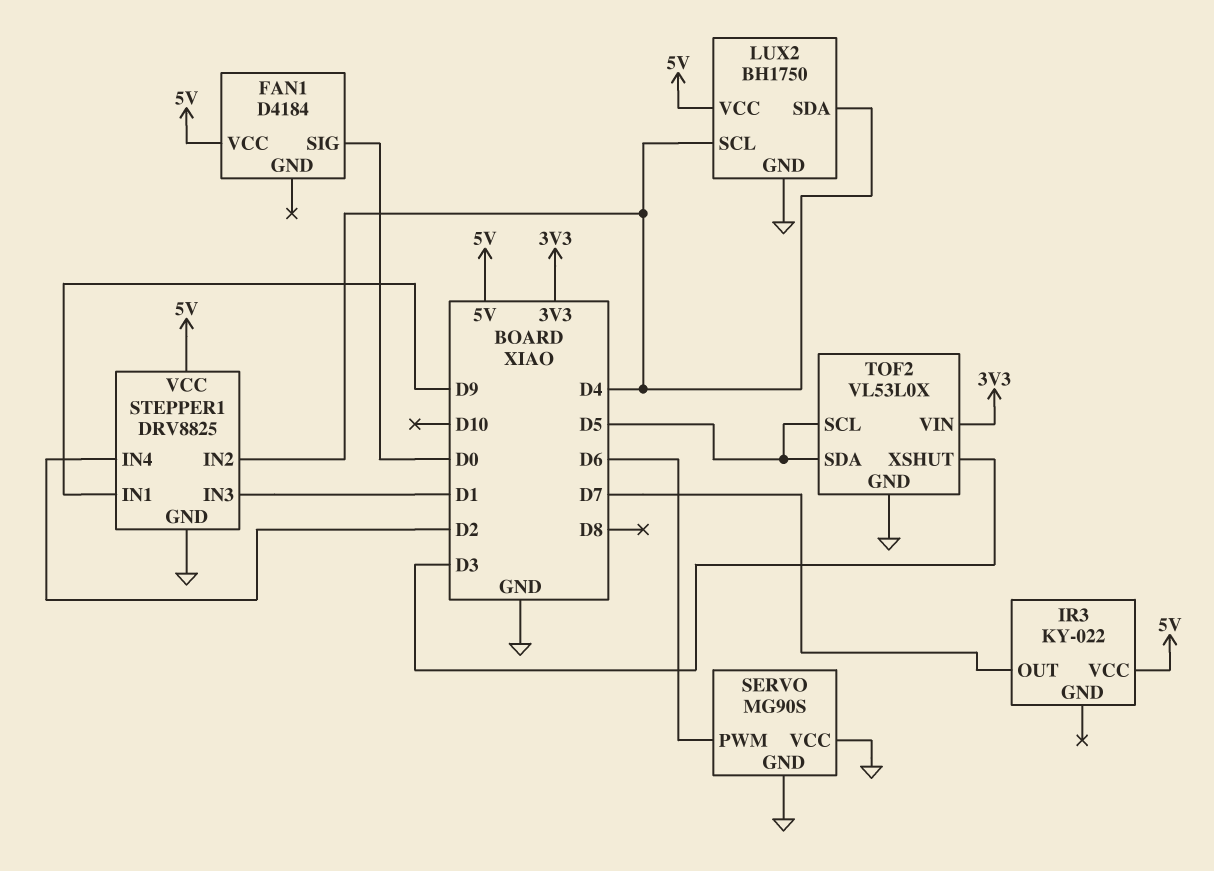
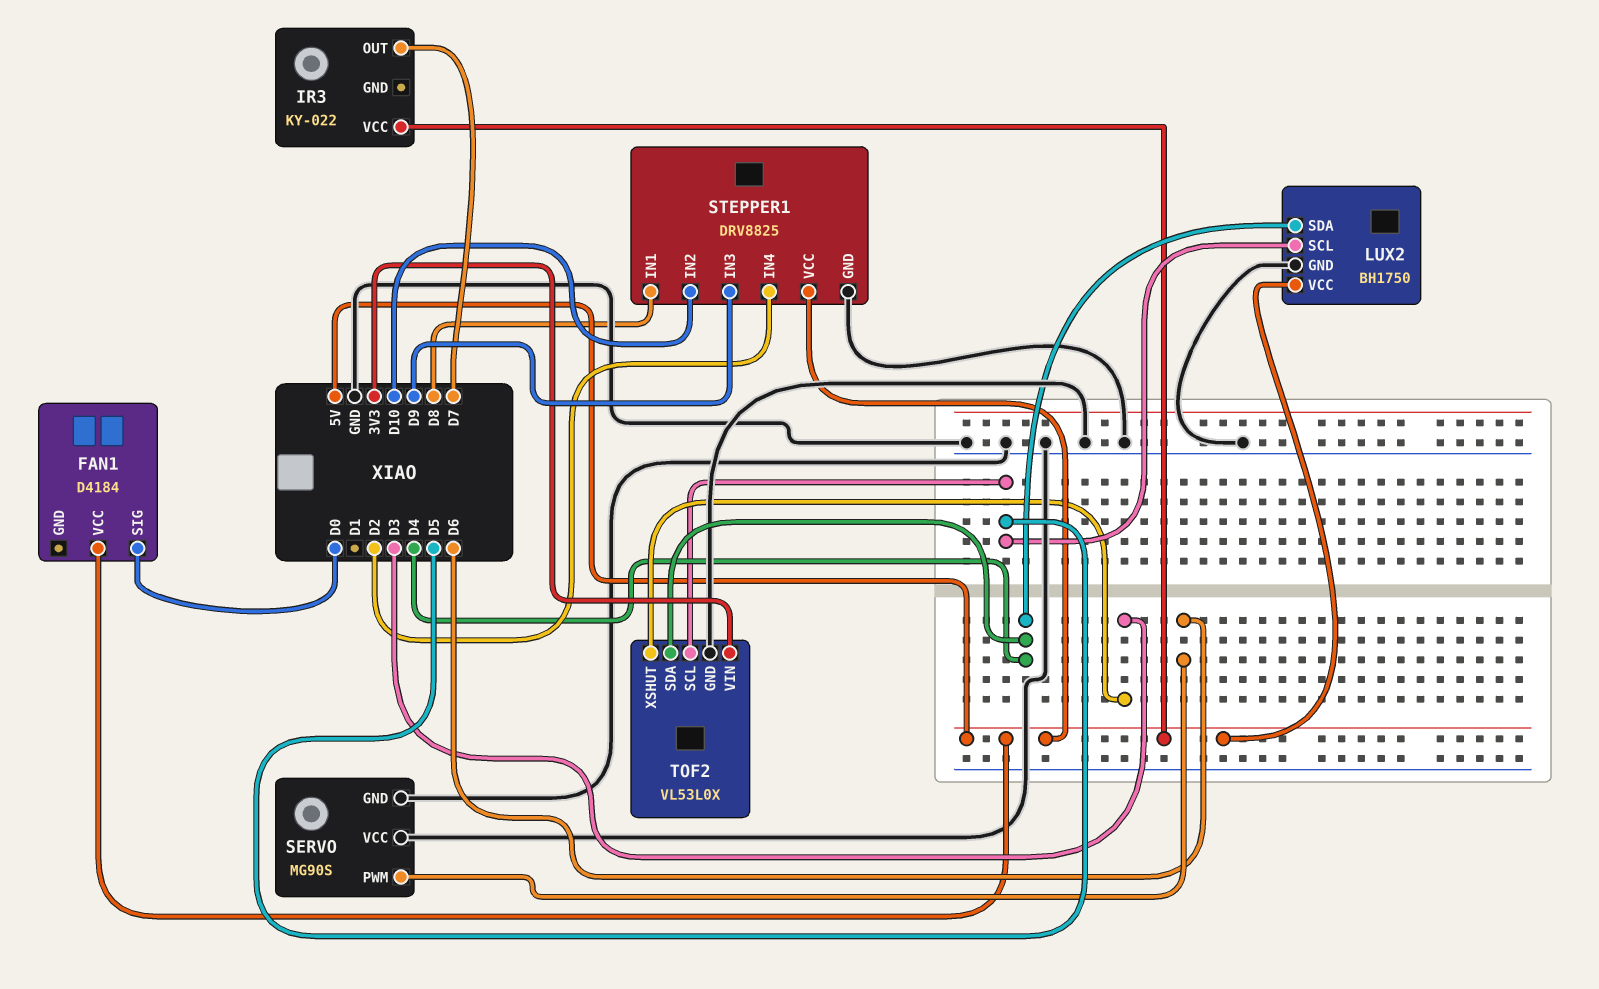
LUX2 pin SCL: D4 -> D5
STEPPER1 pin IN1: D9 -> D8
STEPPER1 pin IN2: D4 -> D10
STEPPER1 pin IN3: D1 -> D9
TOF2 pin SDA: D5 -> D4

